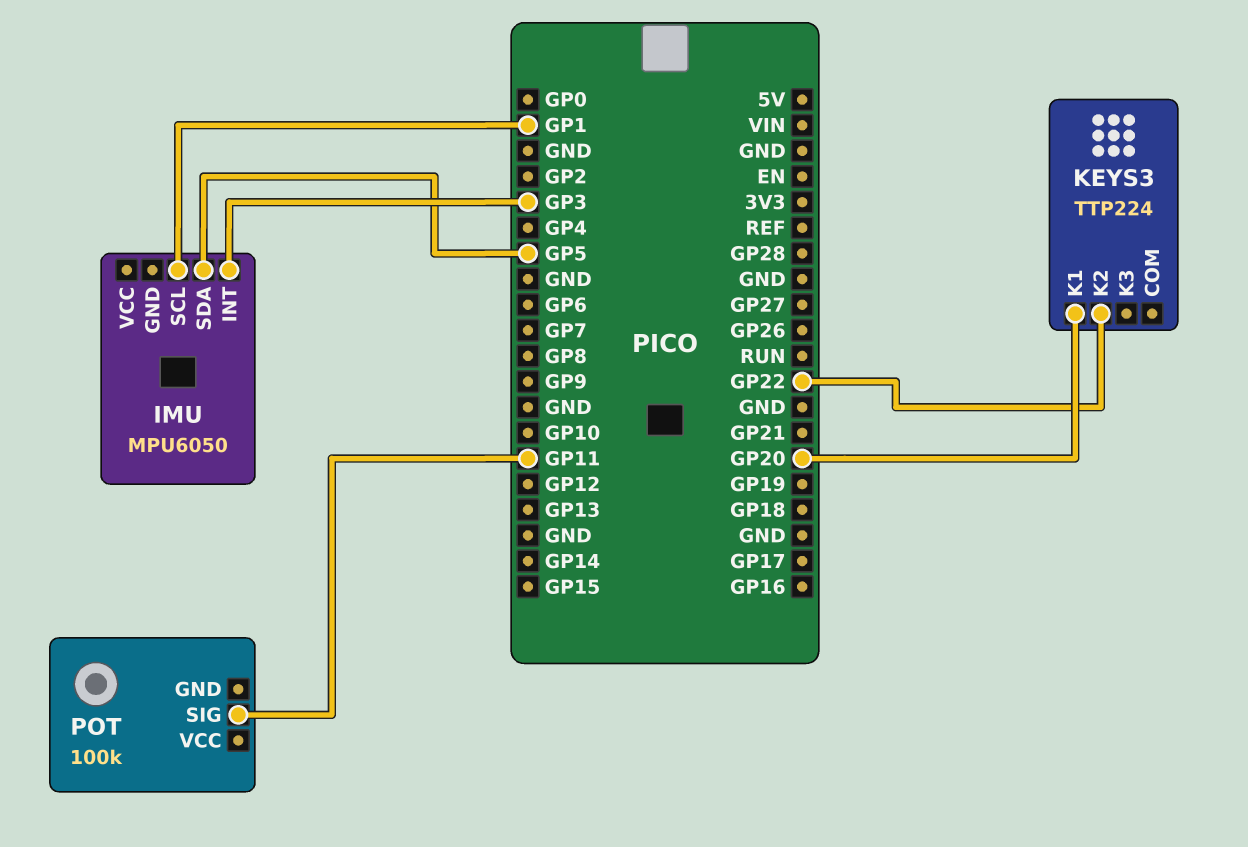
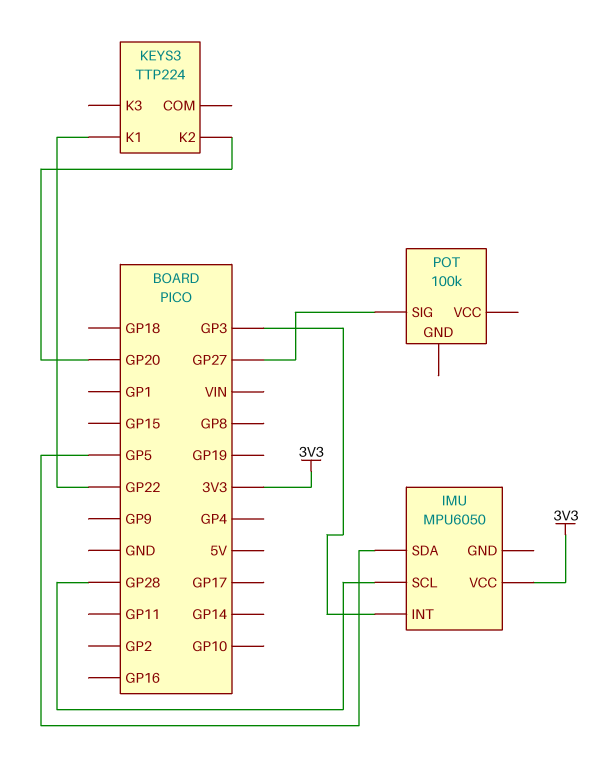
IMU pin SCL: GP1 -> GP28
IMU pin VCC: none -> 3V3
KEYS3 pin K1: GP20 -> GP22
KEYS3 pin K2: GP22 -> GP20
POT pin SIG: GP11 -> GP27

